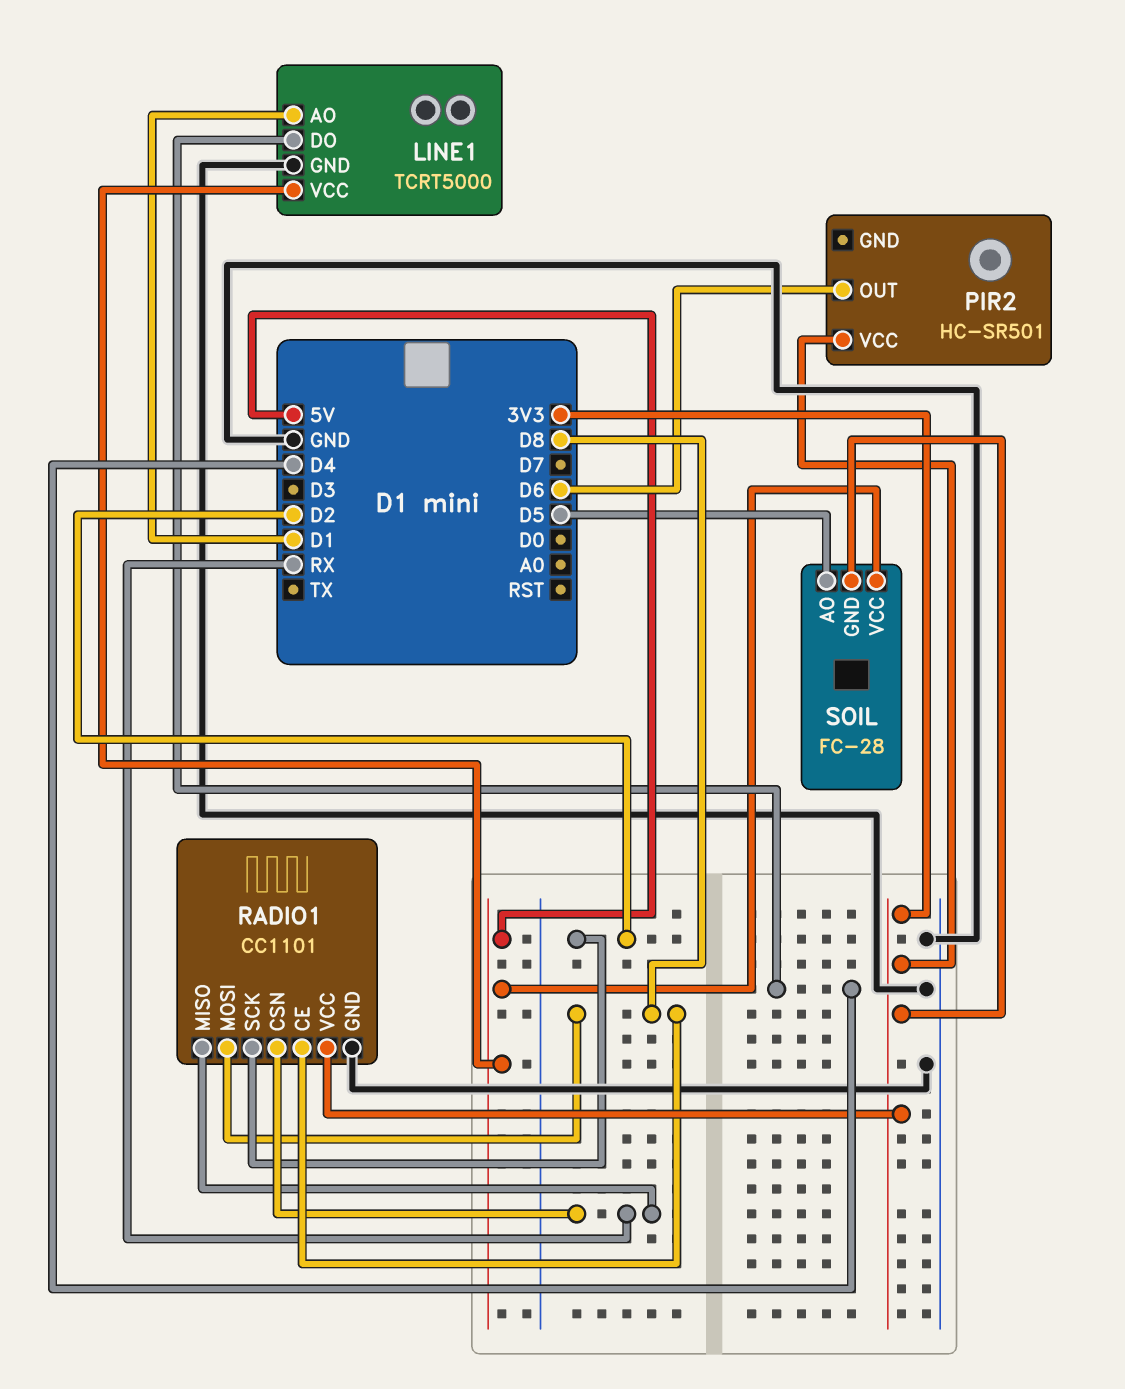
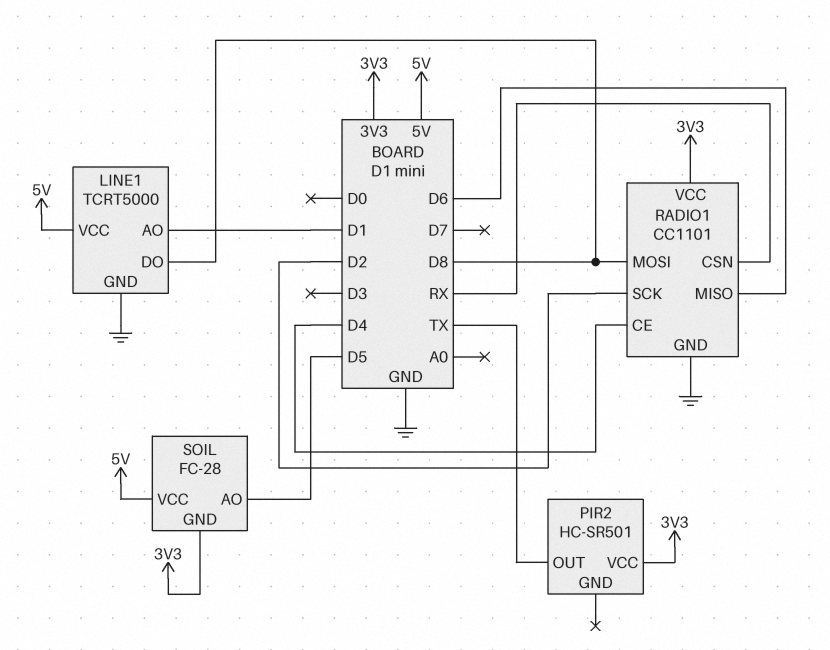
LINE1 pin DO: D4 -> D8
PIR2 pin OUT: D6 -> TX
RADIO1 pin CE: D8 -> D4
RADIO1 pin MISO: RX -> D6

